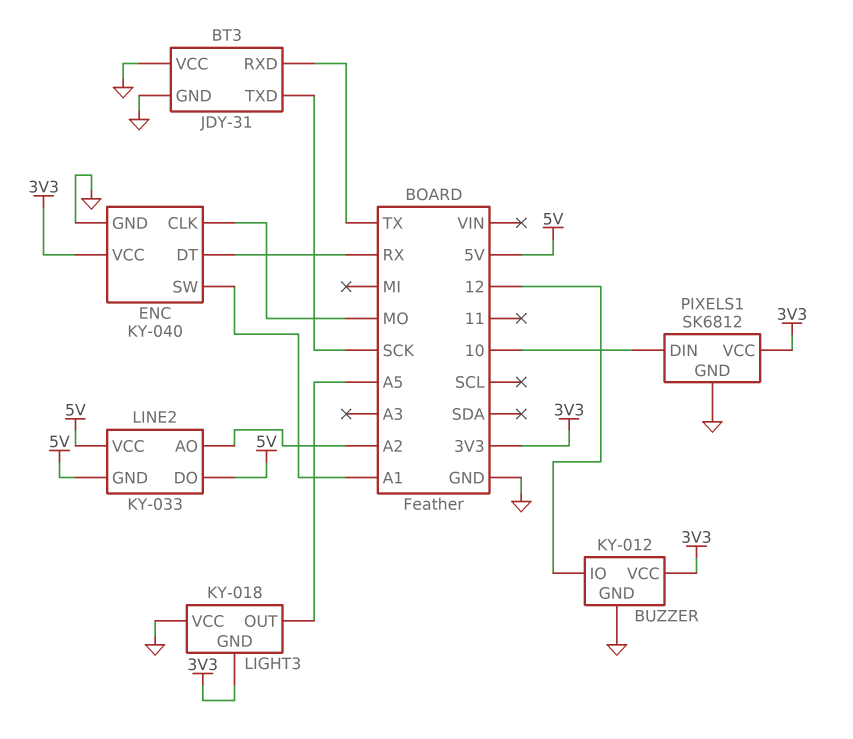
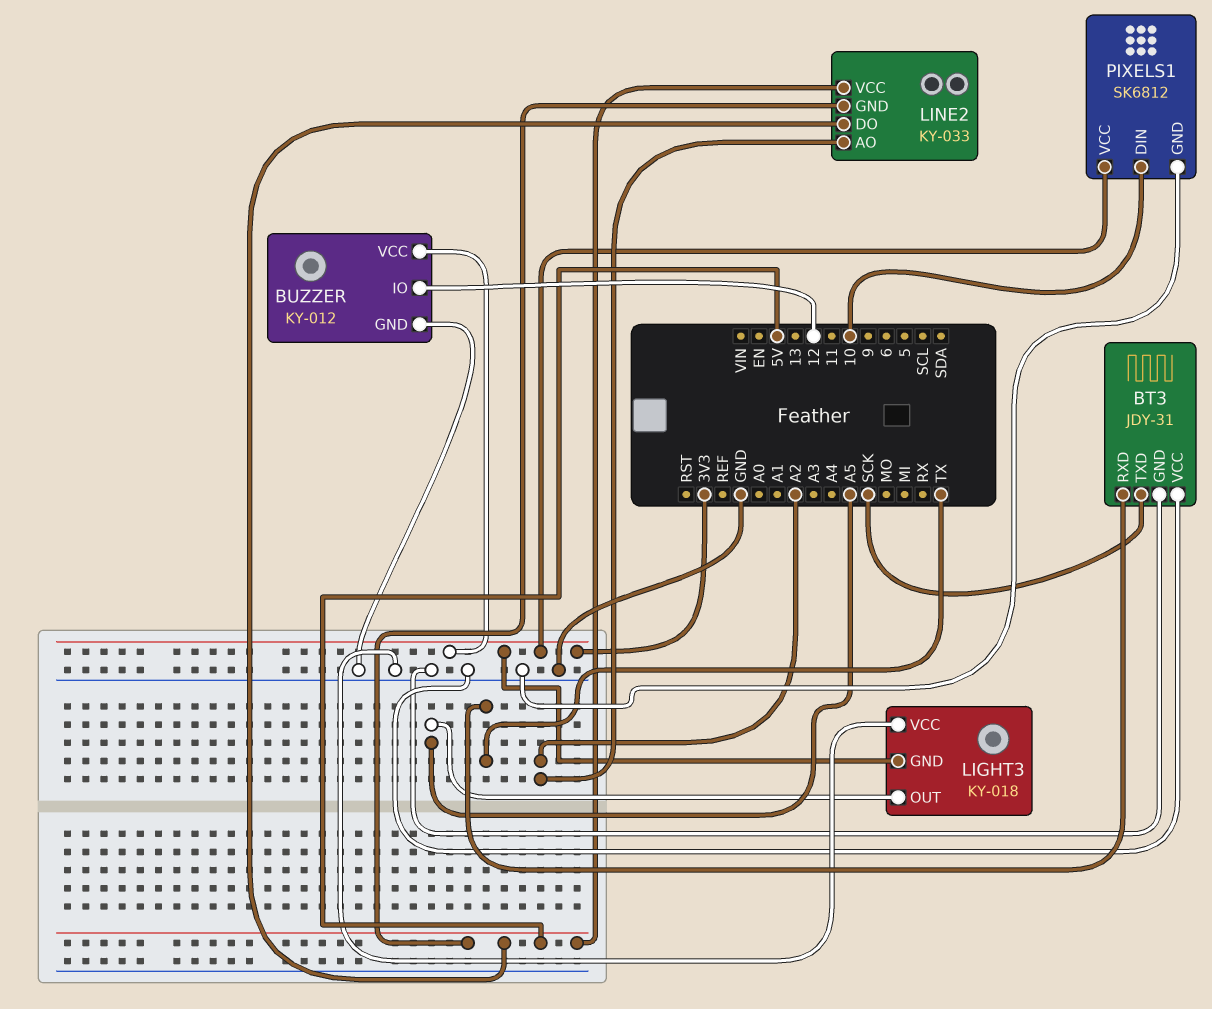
ENC: KY-040 -> none
ENC pin CLK: MO -> none
ENC pin DT: RX -> none
ENC pin GND: GND -> none
ENC pin SW: A1 -> none
ENC pin VCC: 3V3 -> none

